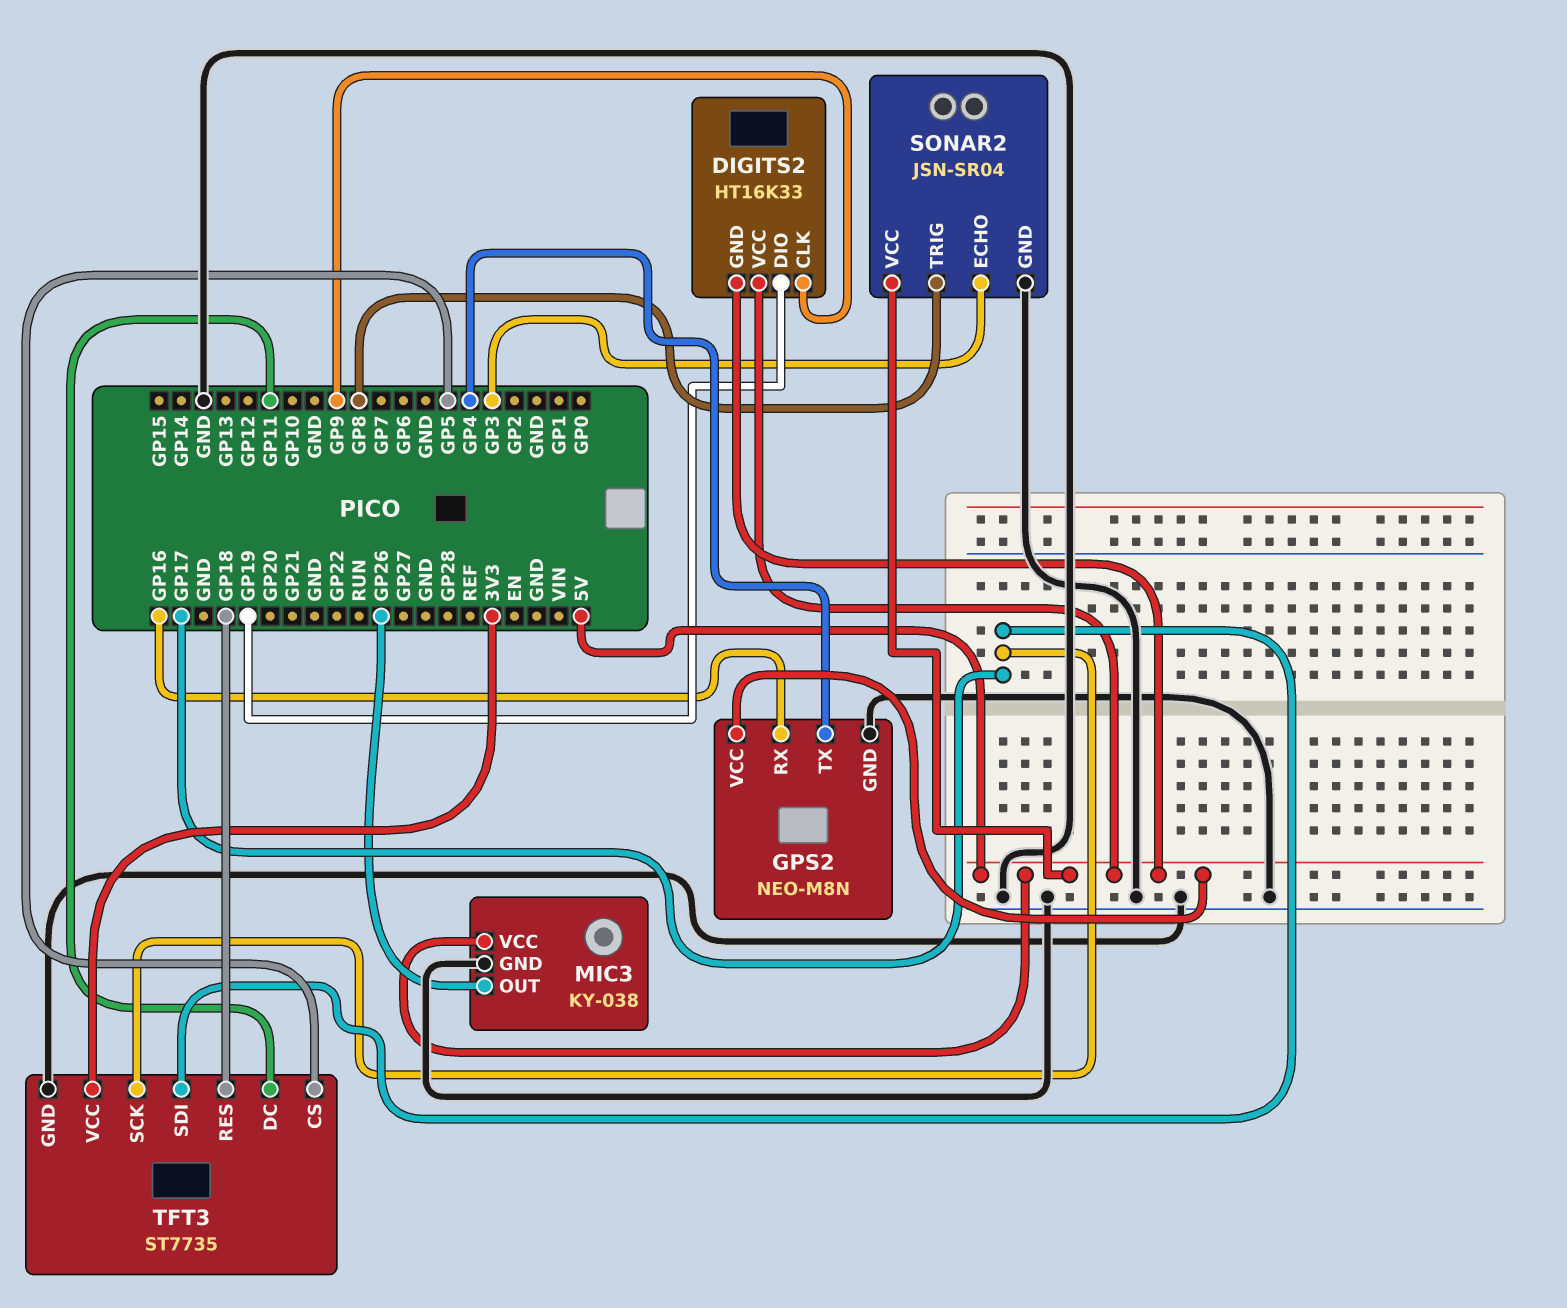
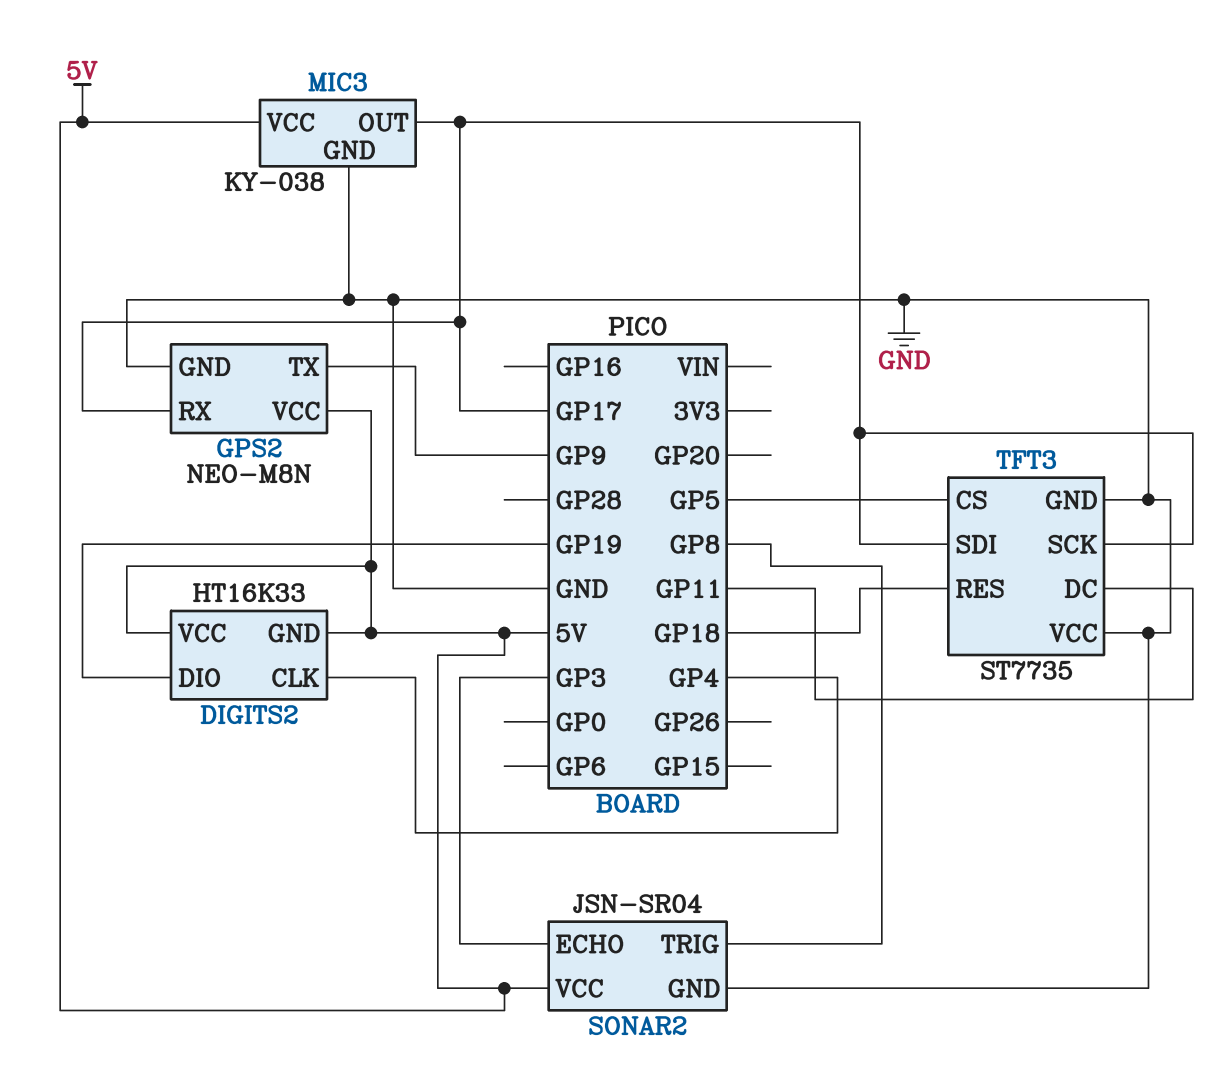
DIGITS2 pin CLK: GP9 -> GP4
GPS2 pin RX: GP16 -> GP17
GPS2 pin TX: GP4 -> GP9
MIC3 pin OUT: GP26 -> GP17
TFT3 pin VCC: 3V3 -> GND

